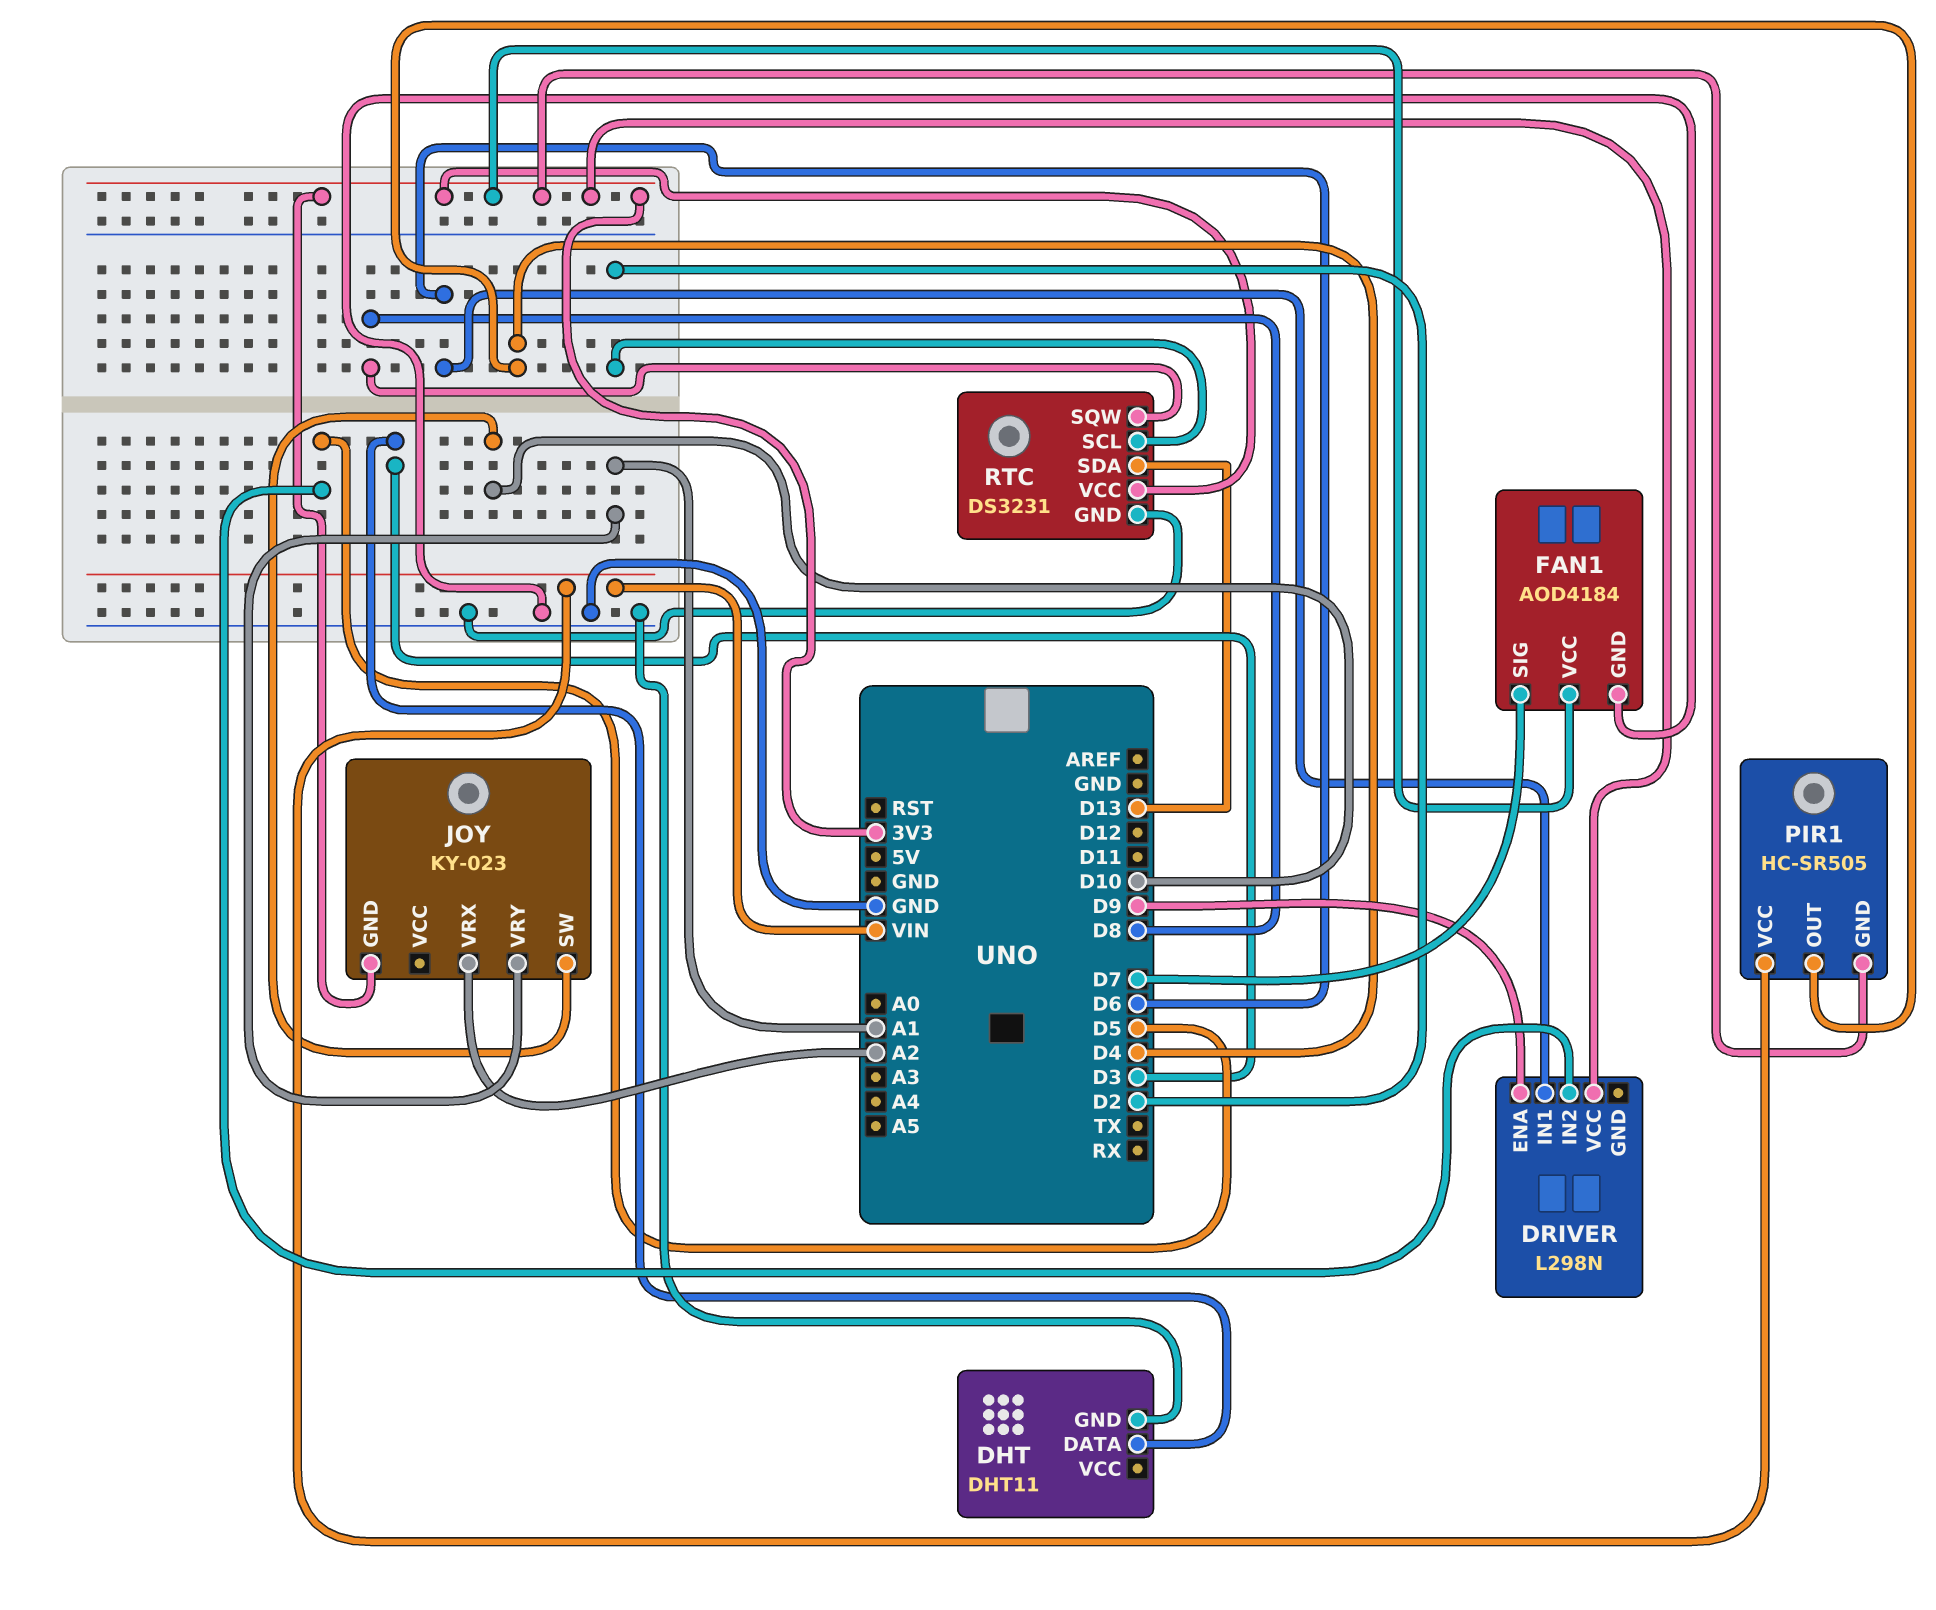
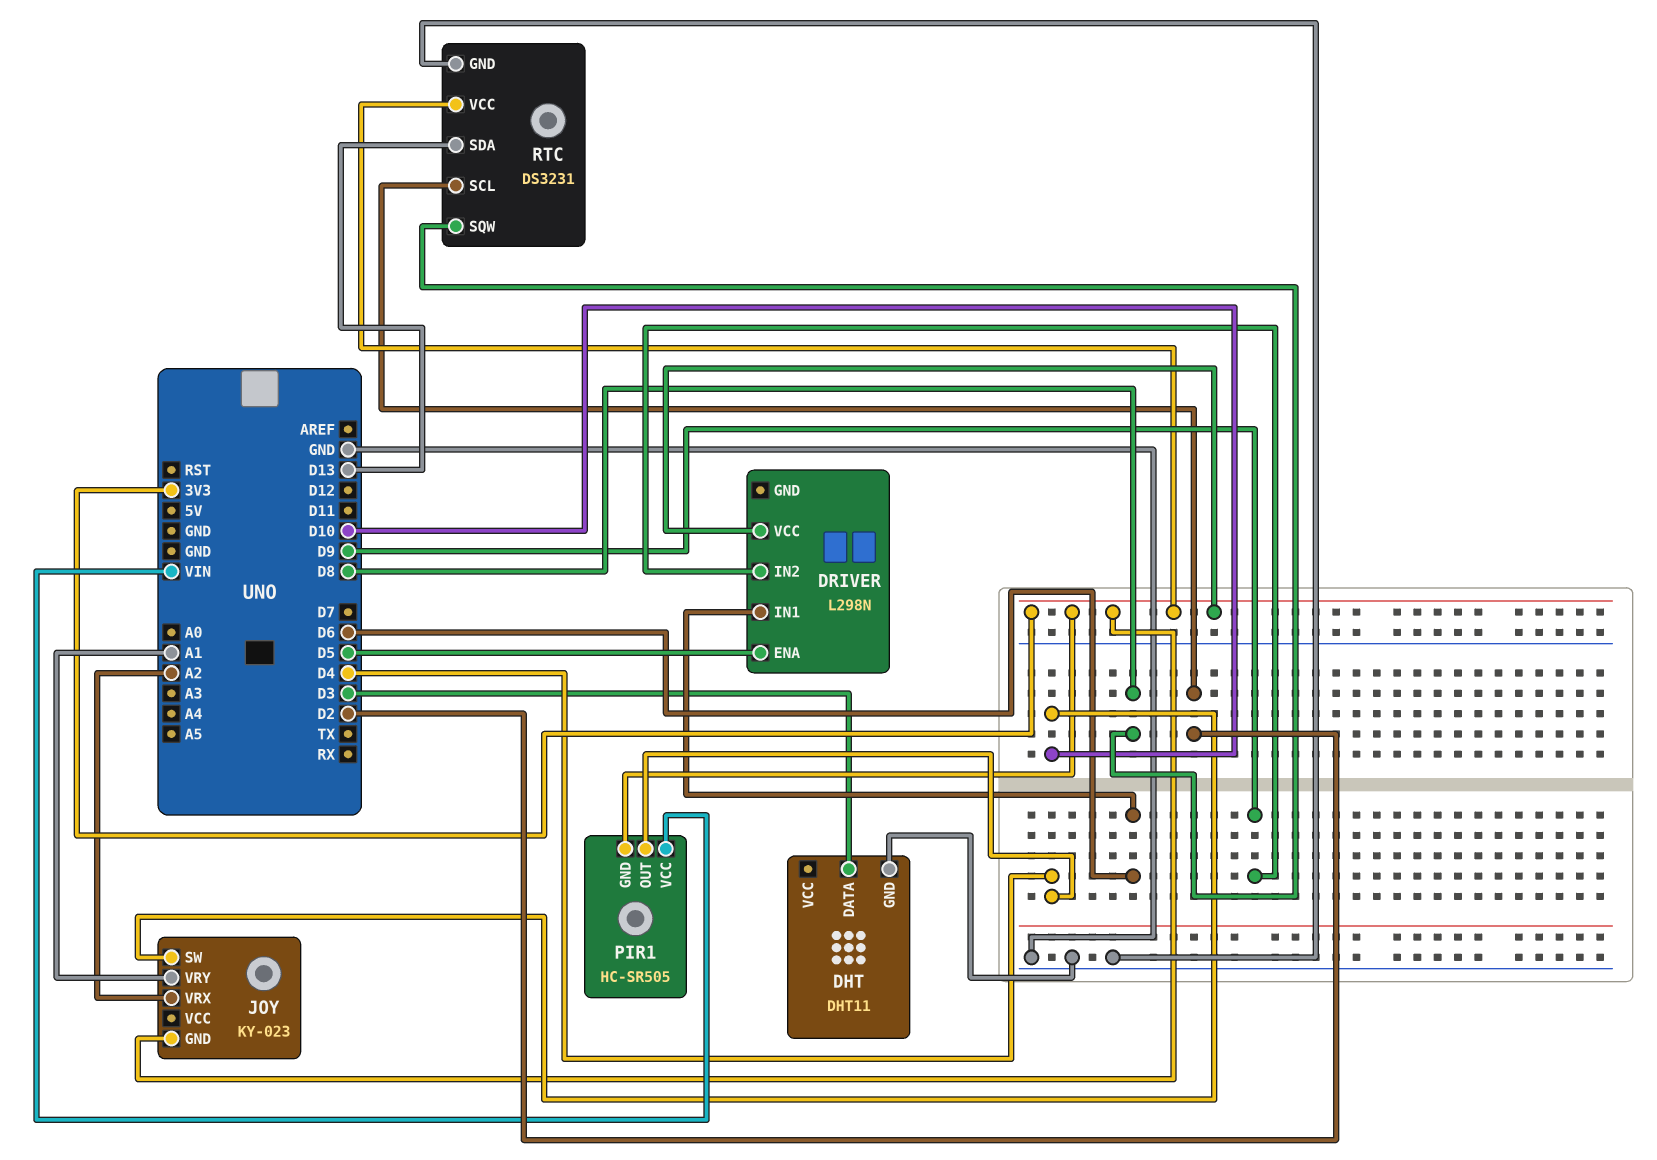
DRIVER pin ENA: D9 -> D5
DRIVER pin IN2: D5 -> D9
FAN1: AOD4184 -> none
FAN1 pin GND: GND -> none
FAN1 pin SIG: D7 -> none
FAN1 pin VCC: 3V3 -> none

